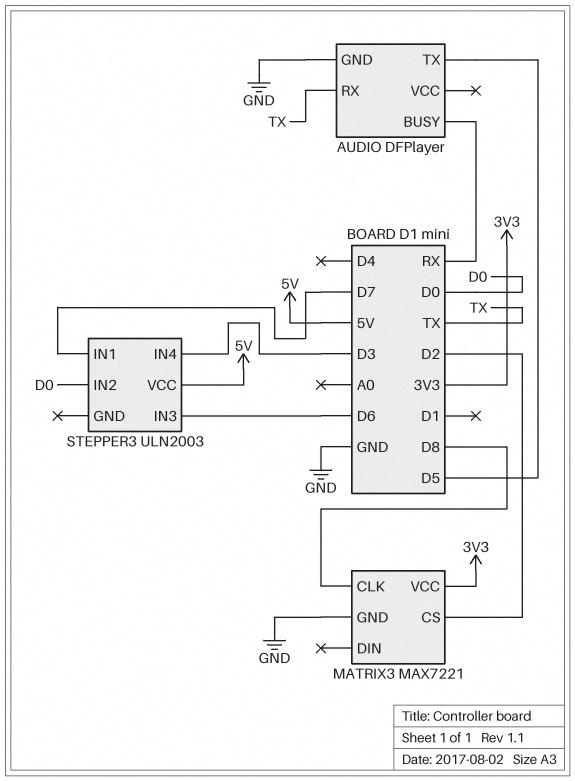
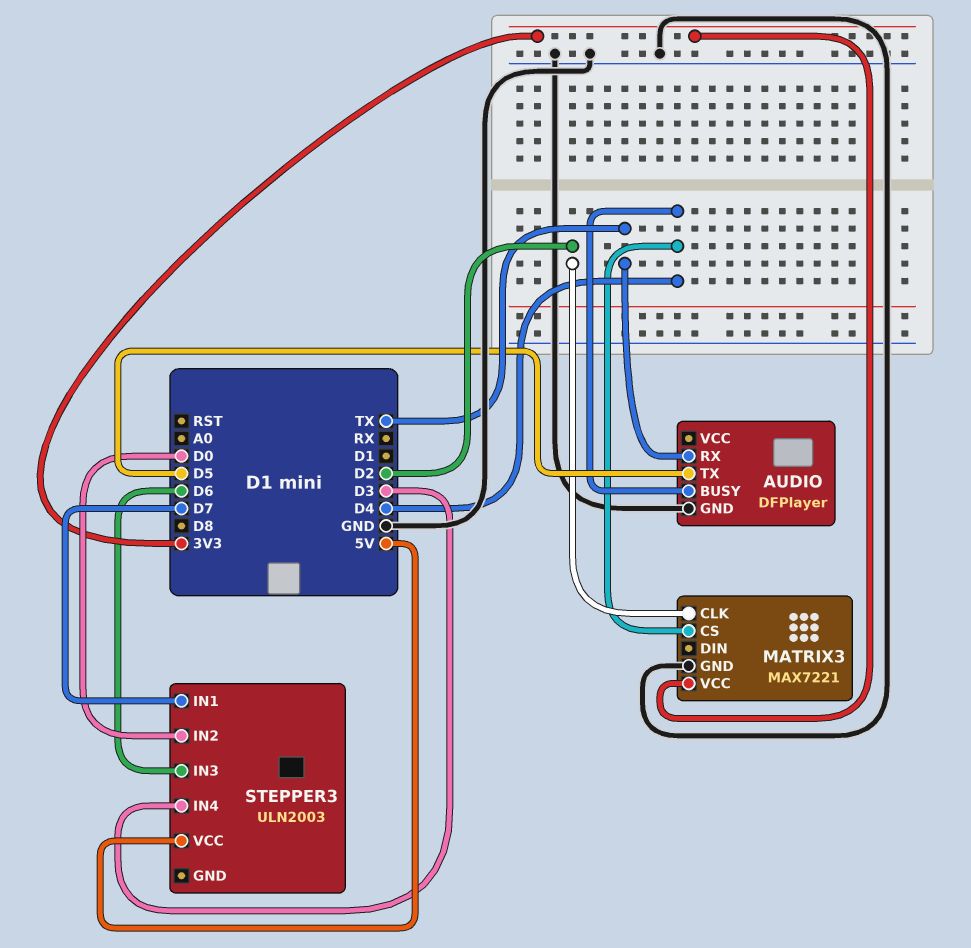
AUDIO pin BUSY: RX -> D4
MATRIX3 pin CLK: D8 -> D2
MATRIX3 pin CS: D2 -> D4

